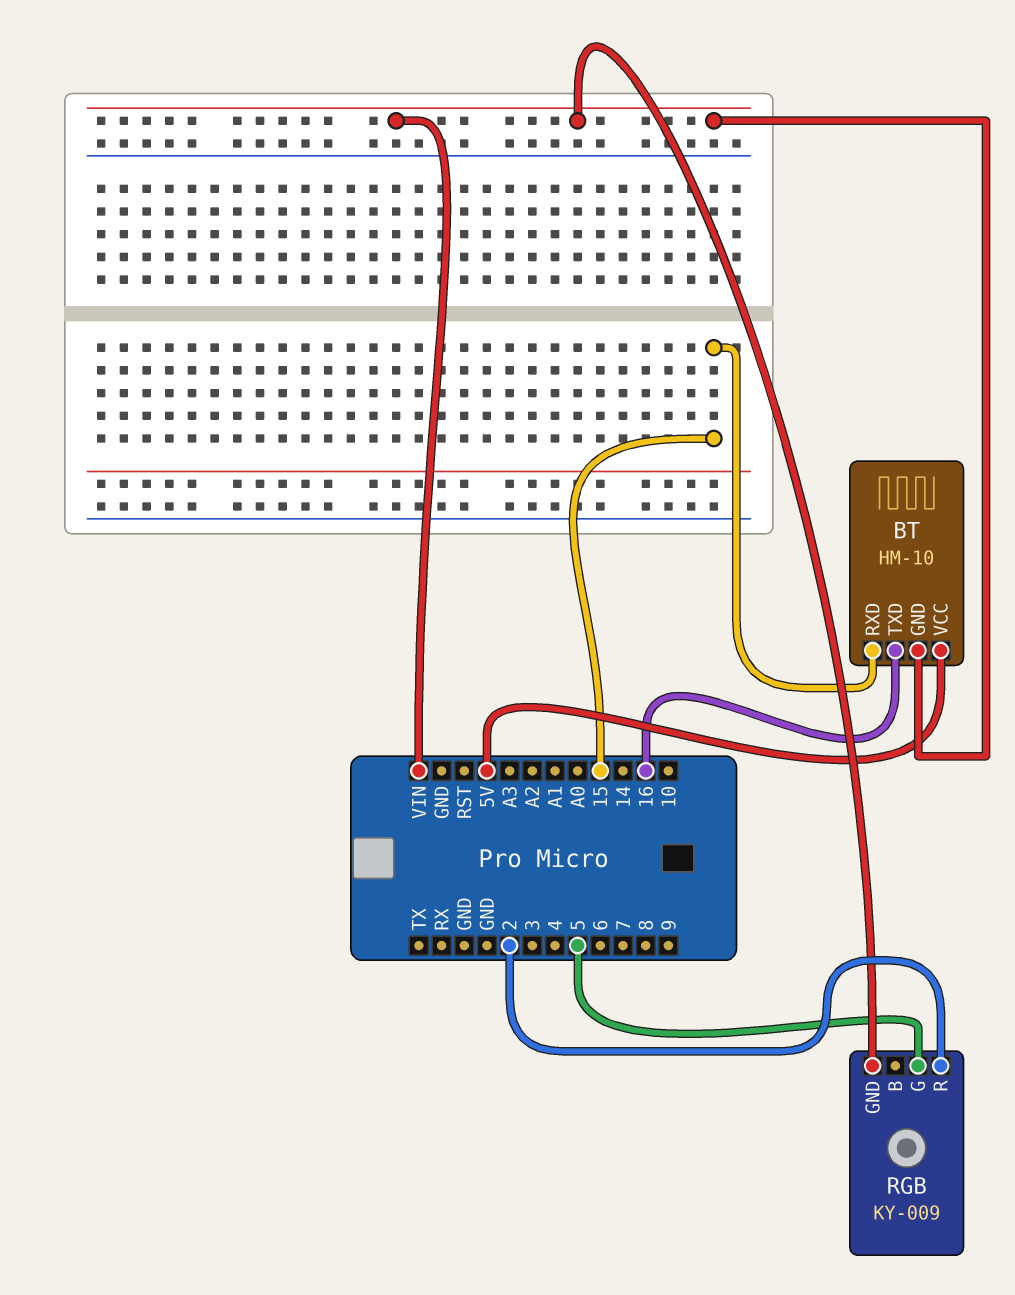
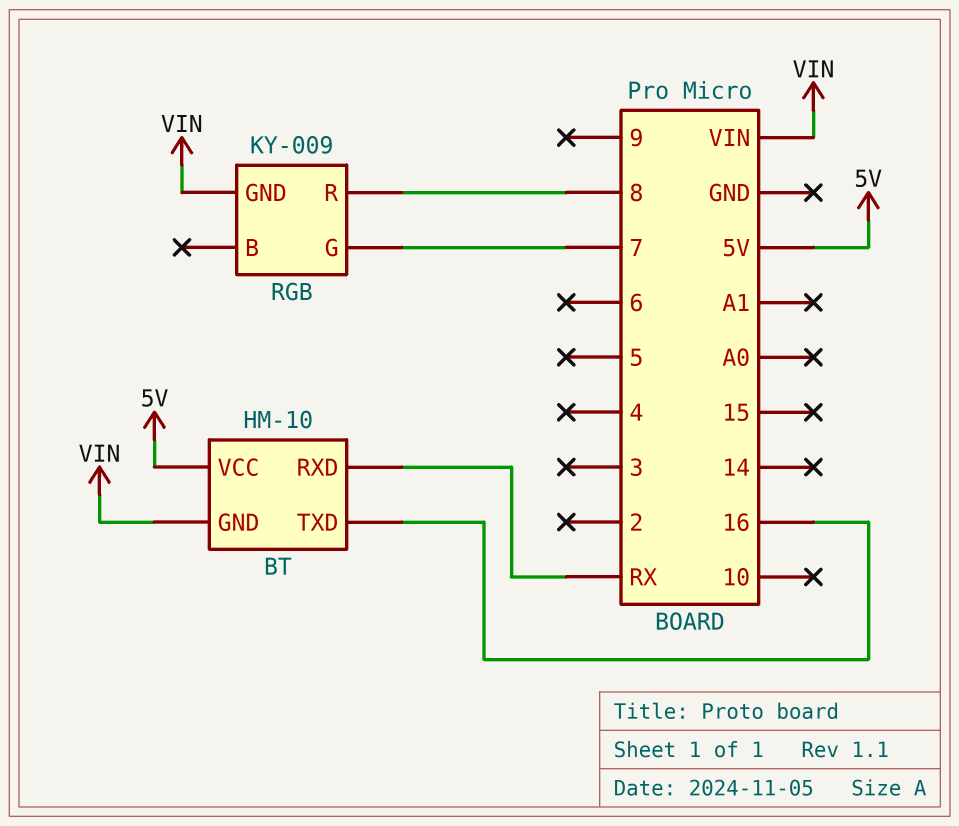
BT pin RXD: 15 -> RX
RGB pin G: 5 -> 7
RGB pin R: 2 -> 8

